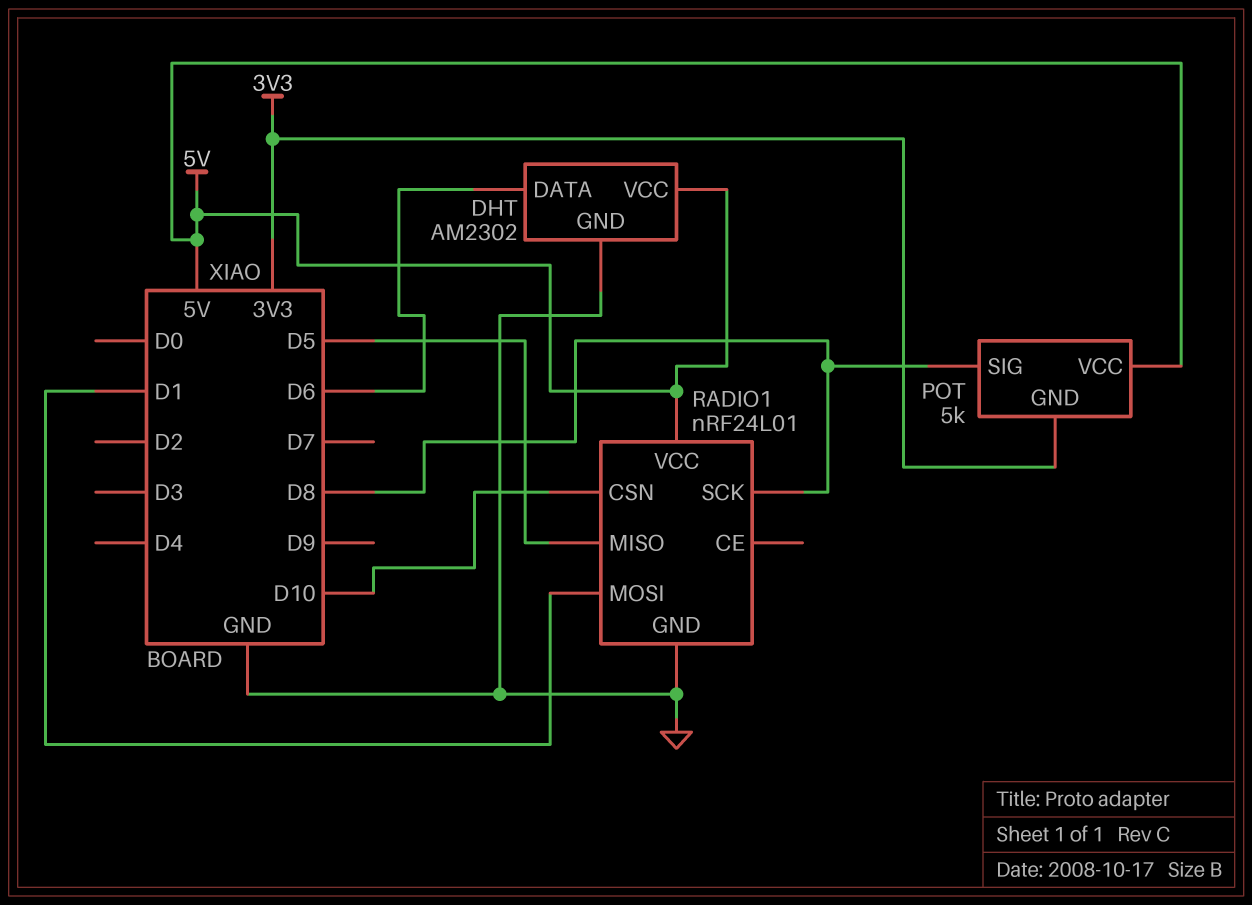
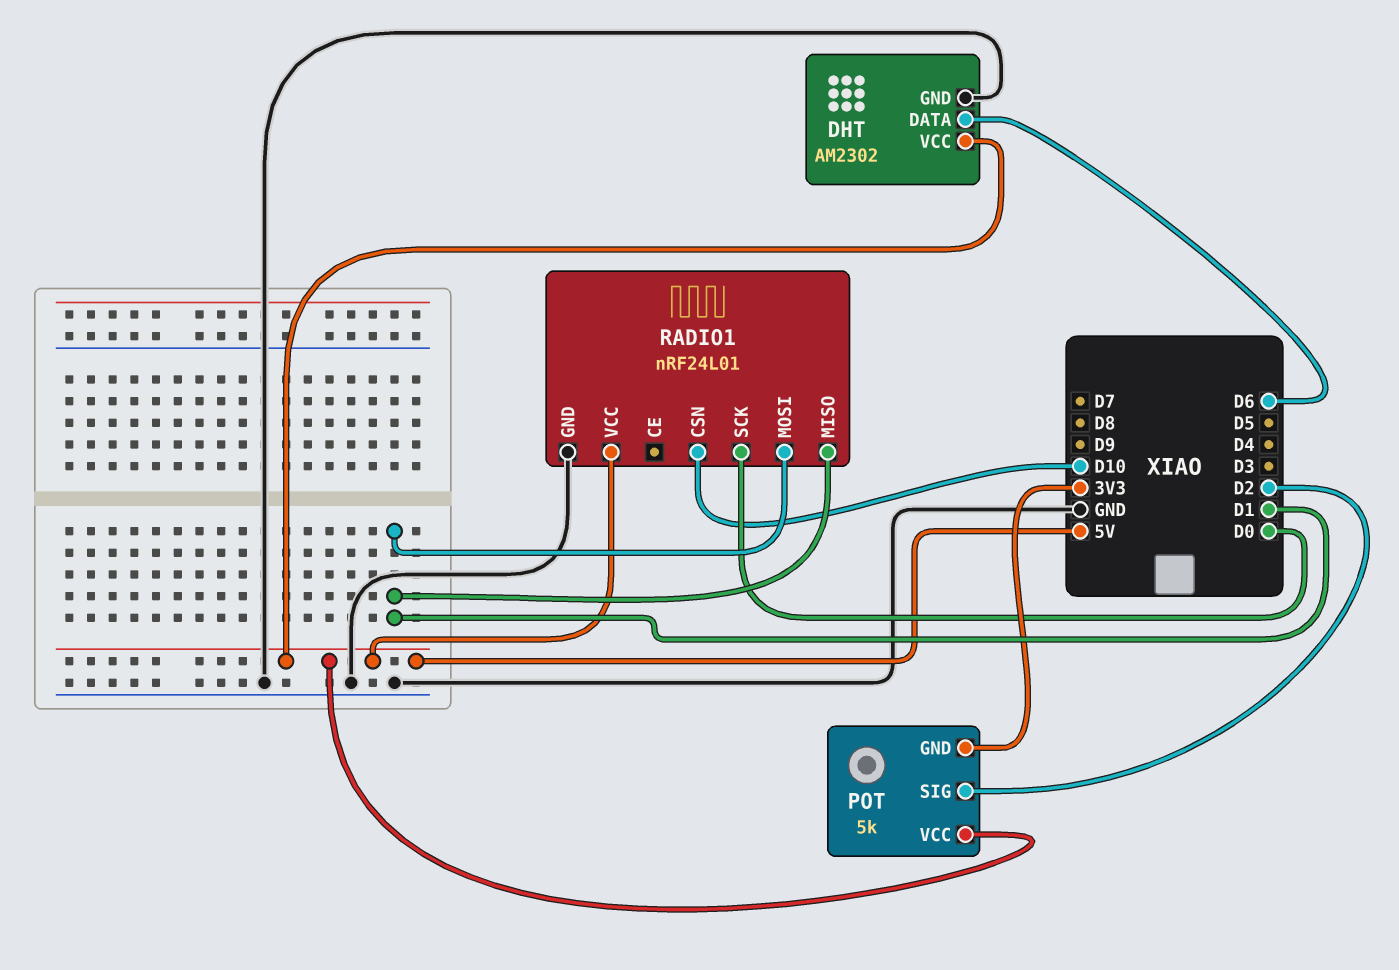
POT pin SIG: D8 -> D2
RADIO1 pin MISO: D5 -> D1
RADIO1 pin SCK: D8 -> D0

